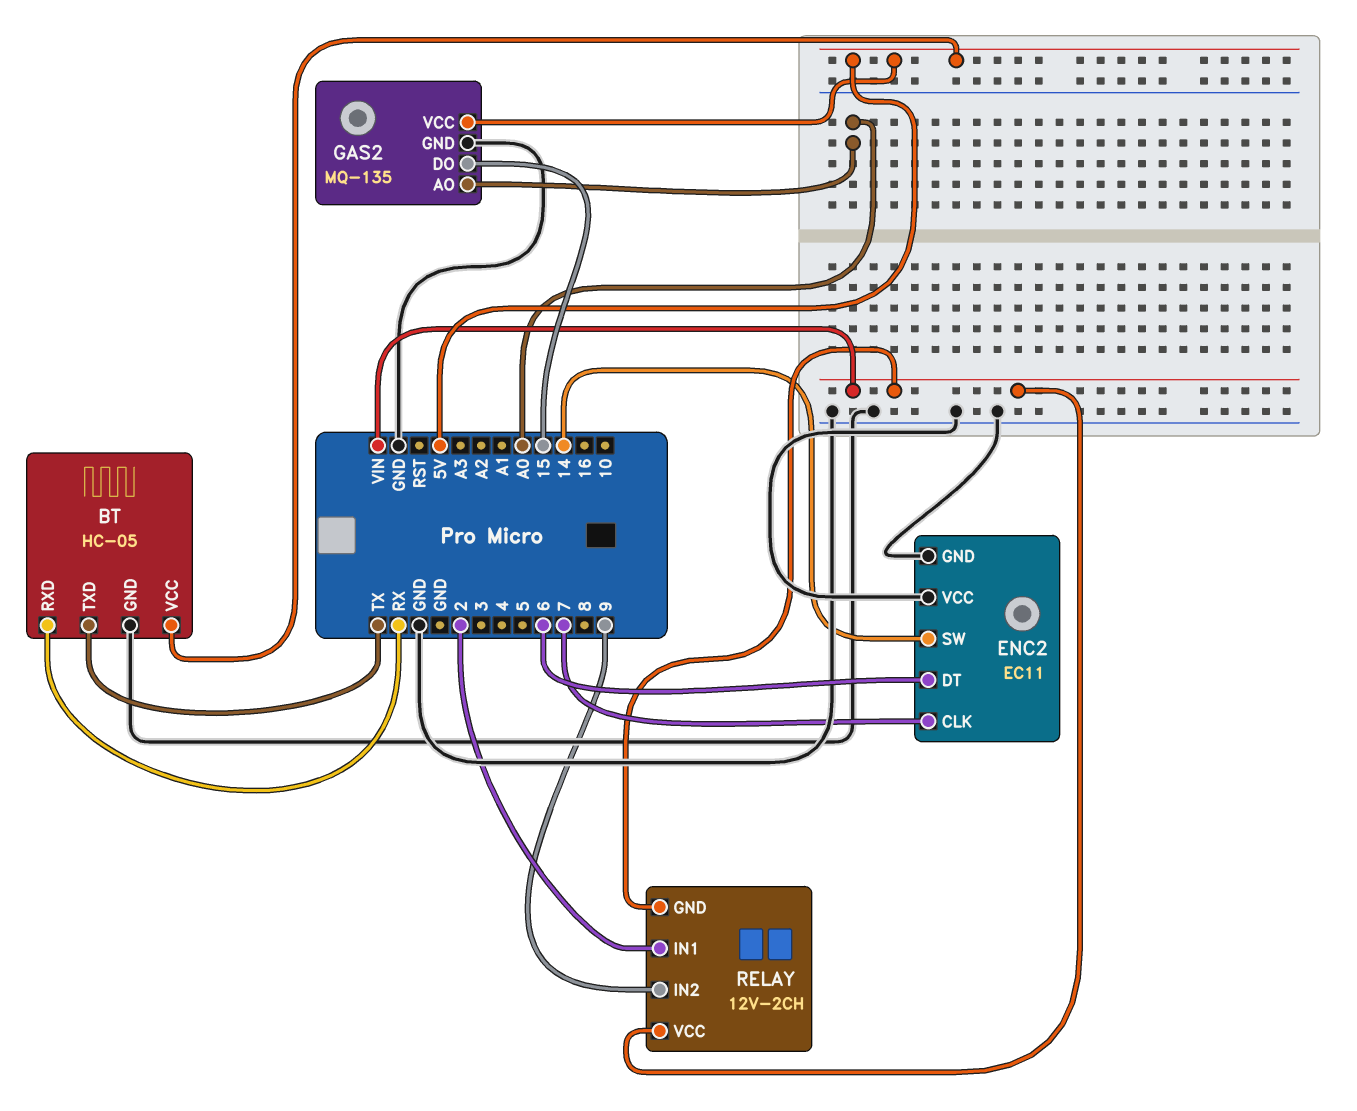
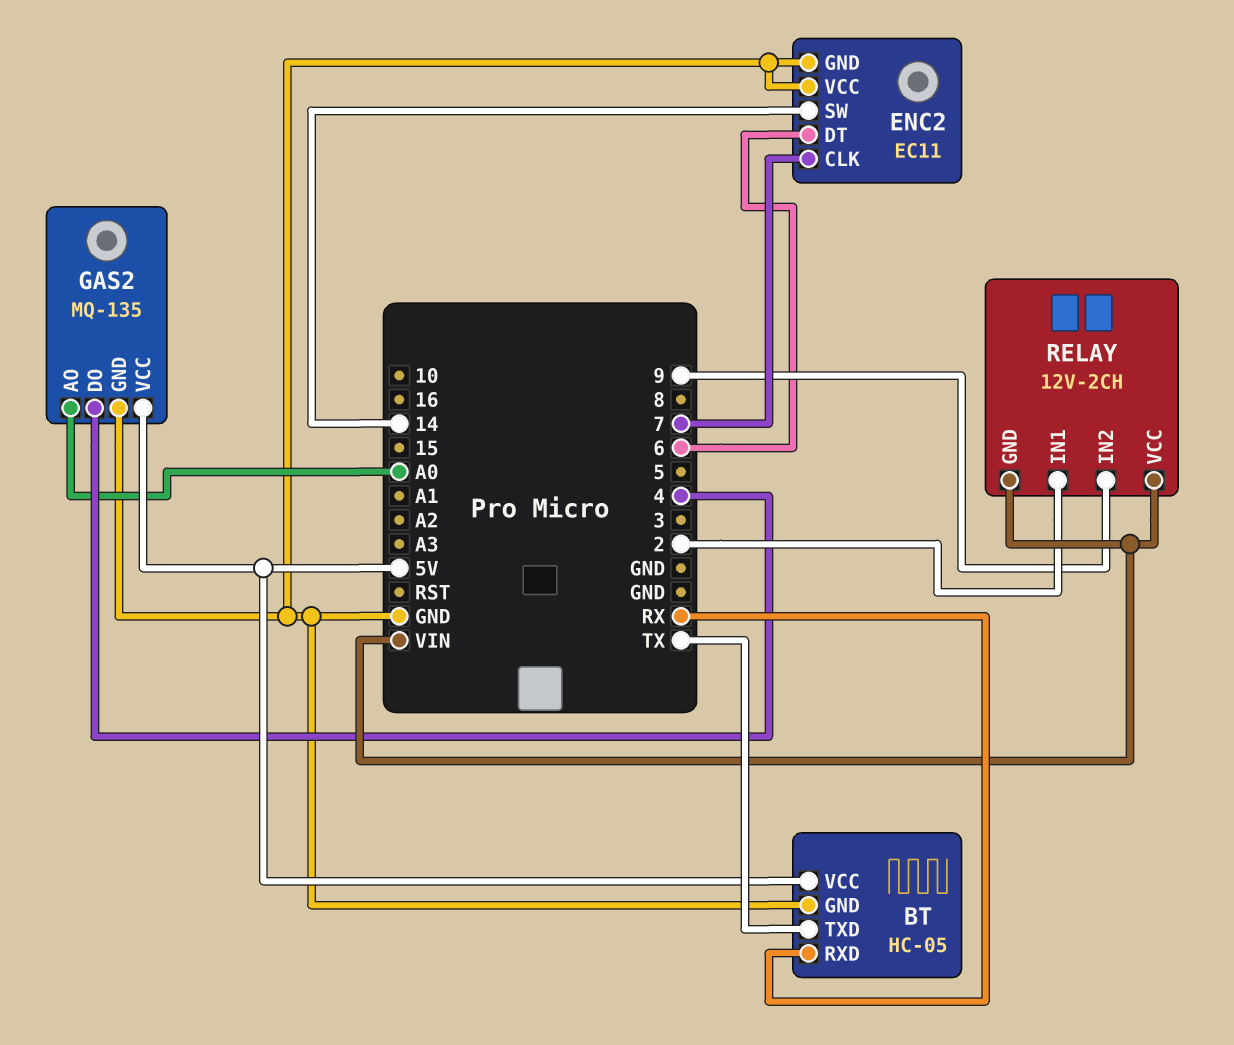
GAS2 pin DO: 15 -> 4

